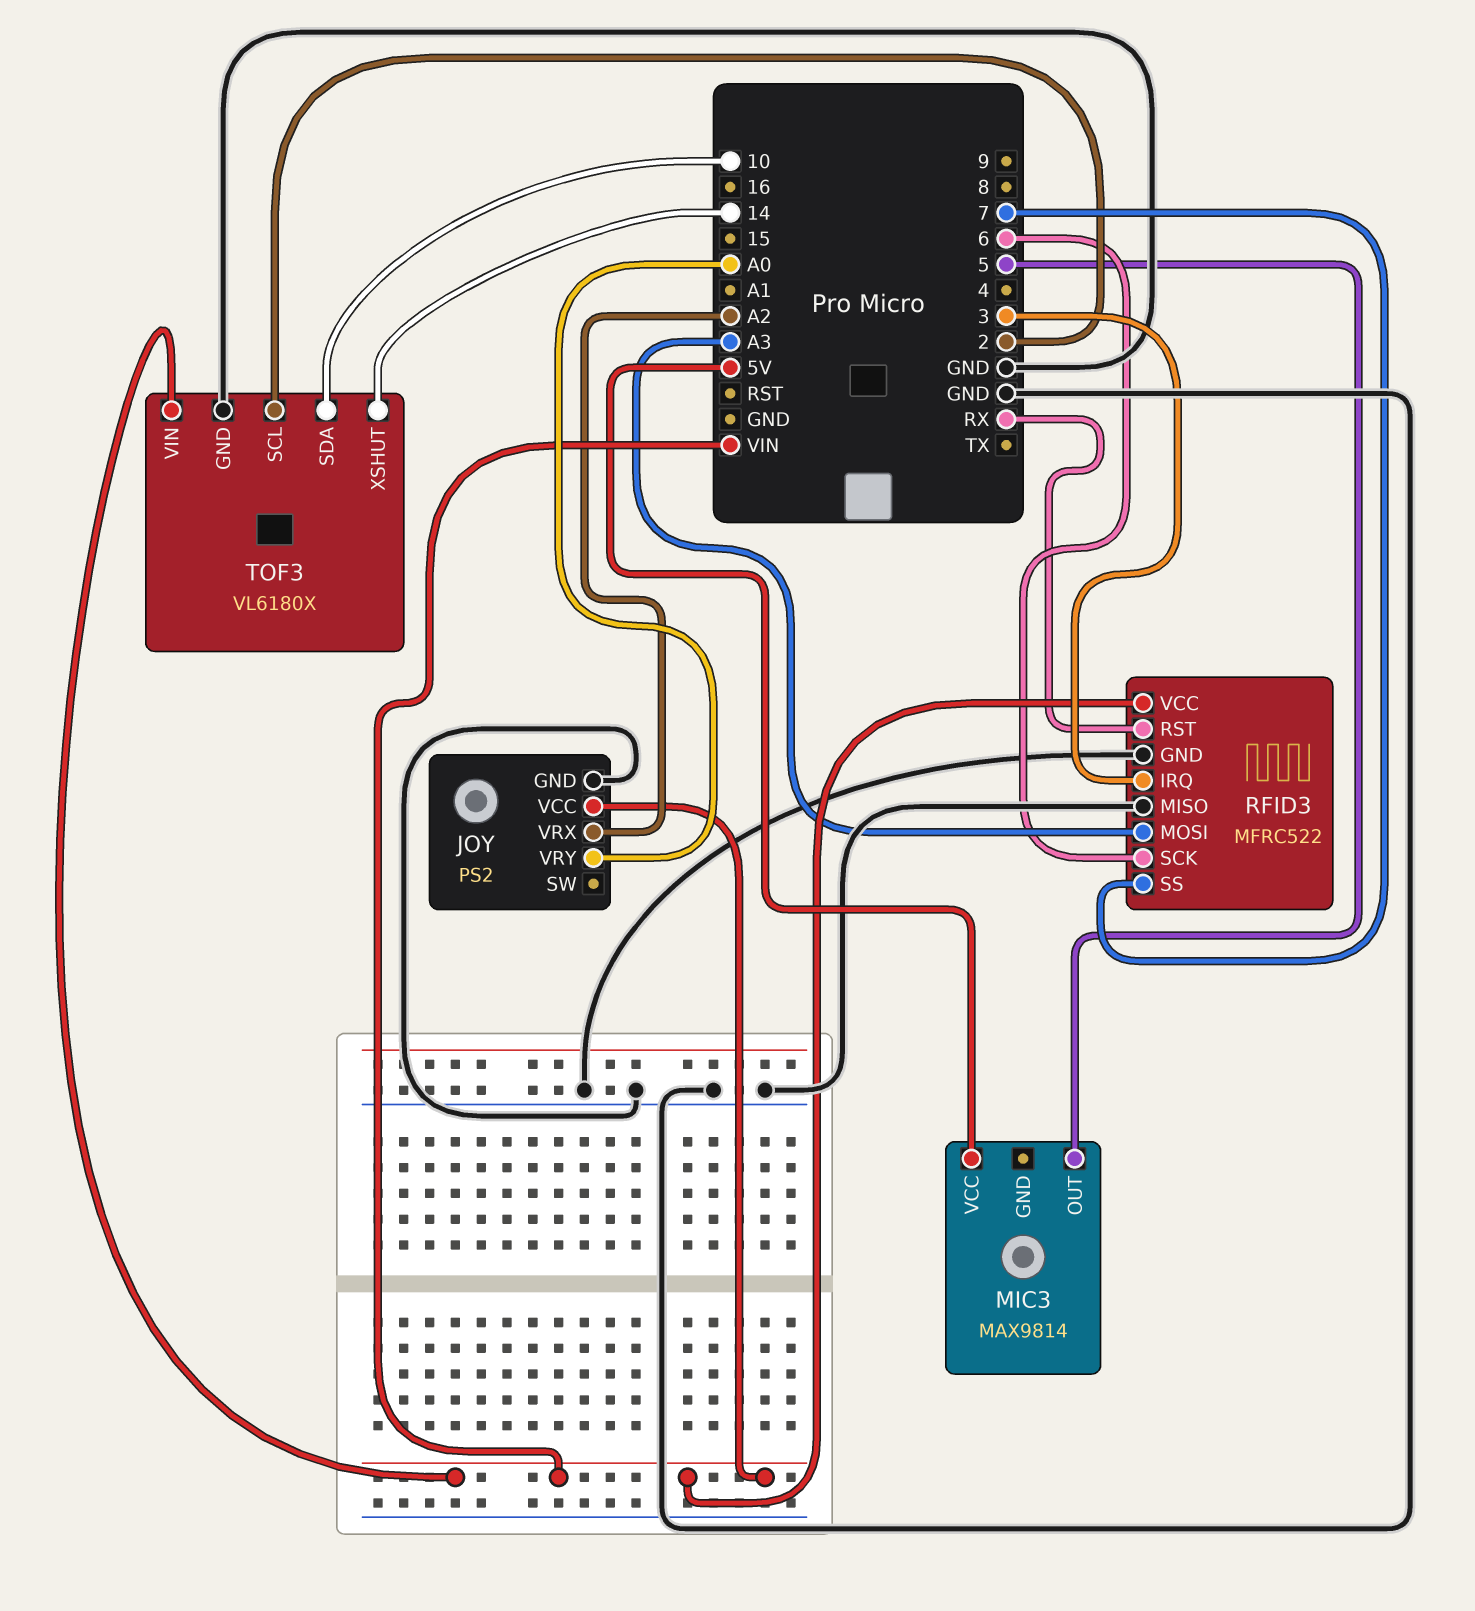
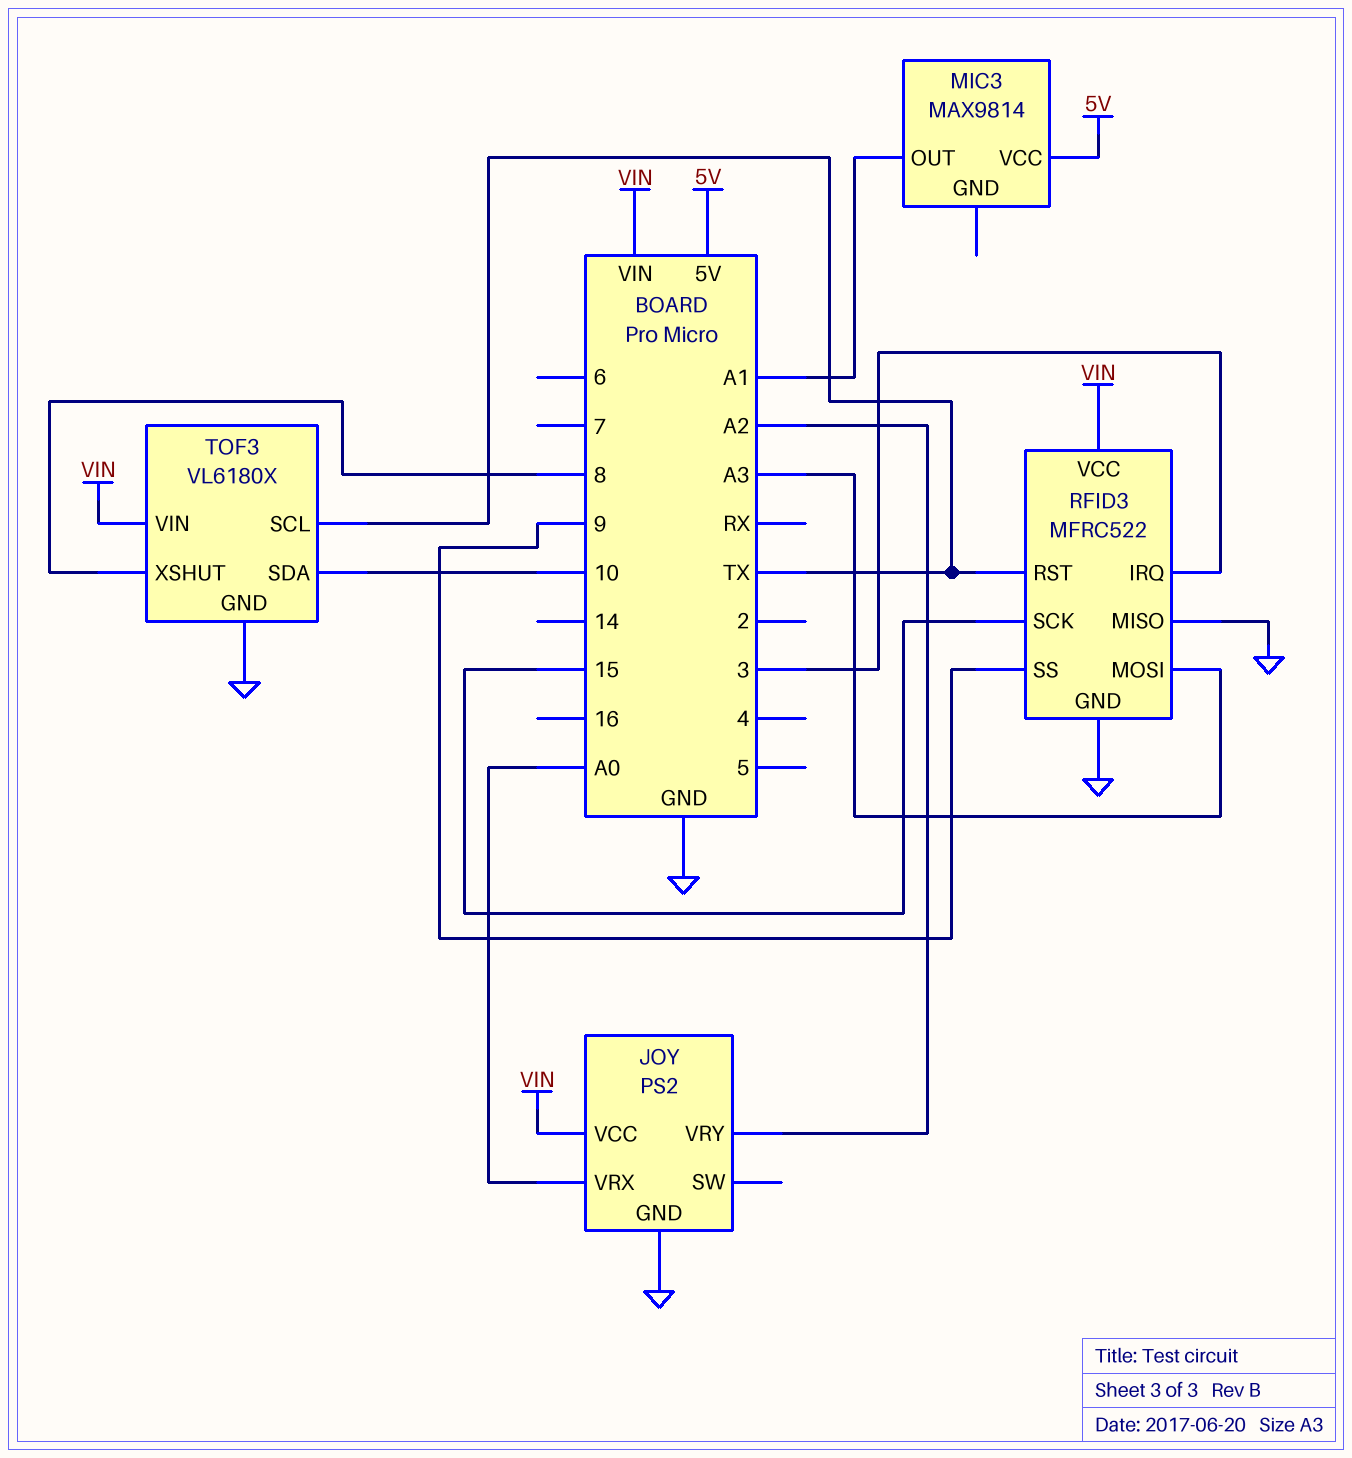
JOY pin VRX: A2 -> A0
JOY pin VRY: A0 -> A2
MIC3 pin OUT: 5 -> A1
RFID3 pin RST: RX -> TX
RFID3 pin SCK: 6 -> 15
RFID3 pin SS: 7 -> 9
TOF3 pin SCL: 2 -> TX
TOF3 pin XSHUT: 14 -> 8

